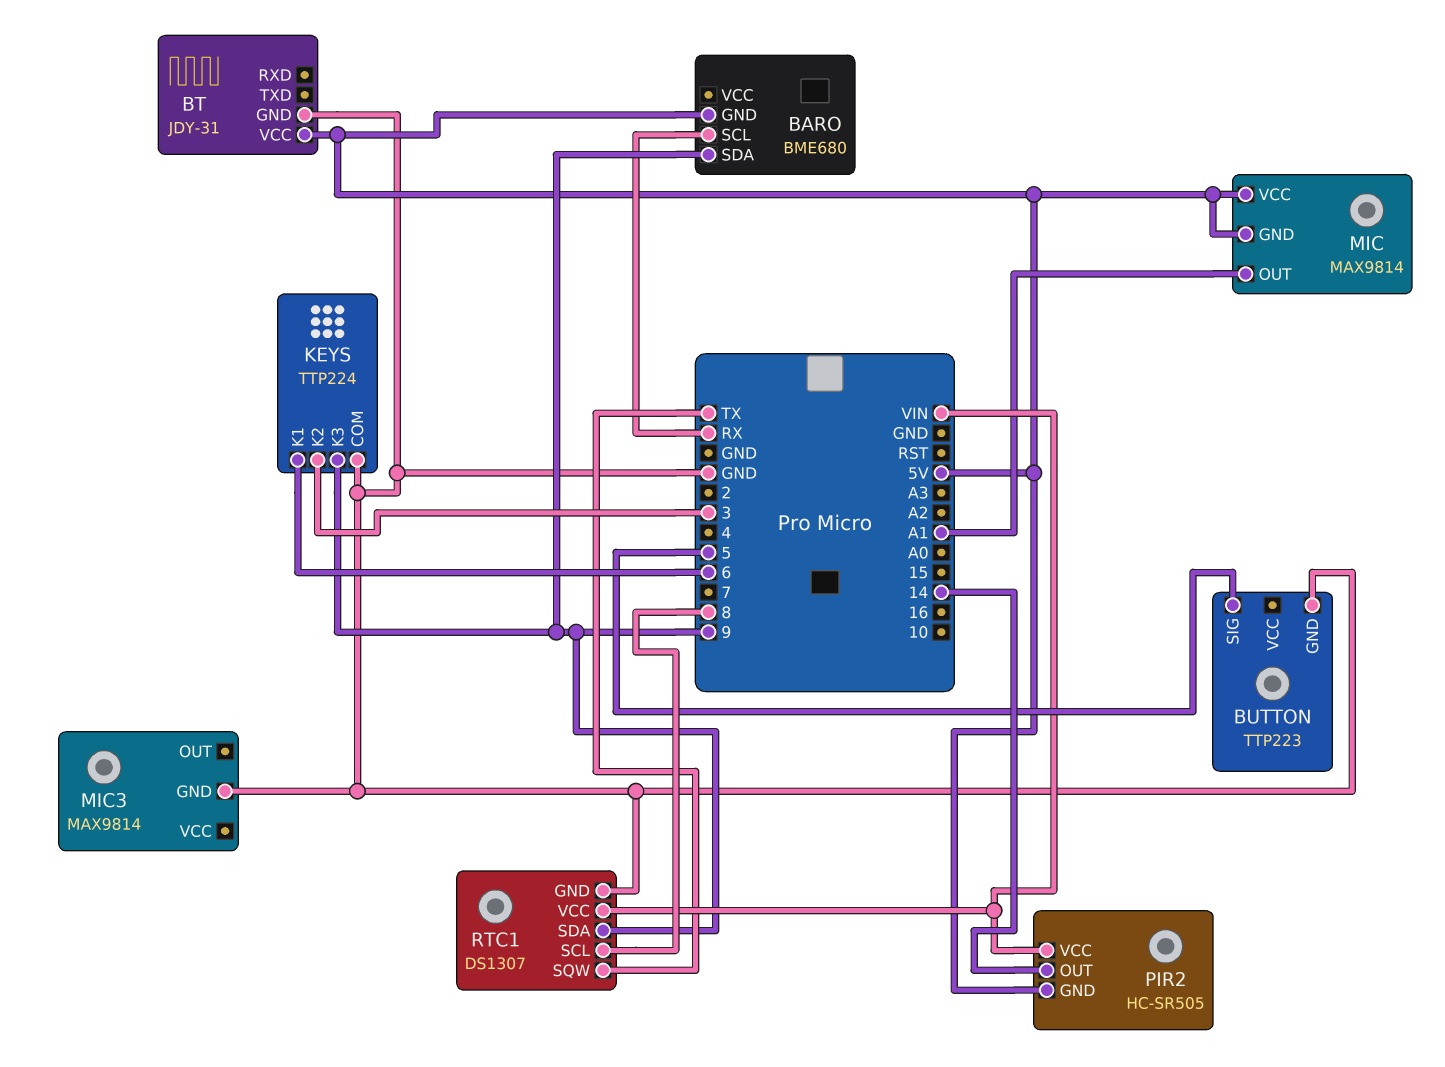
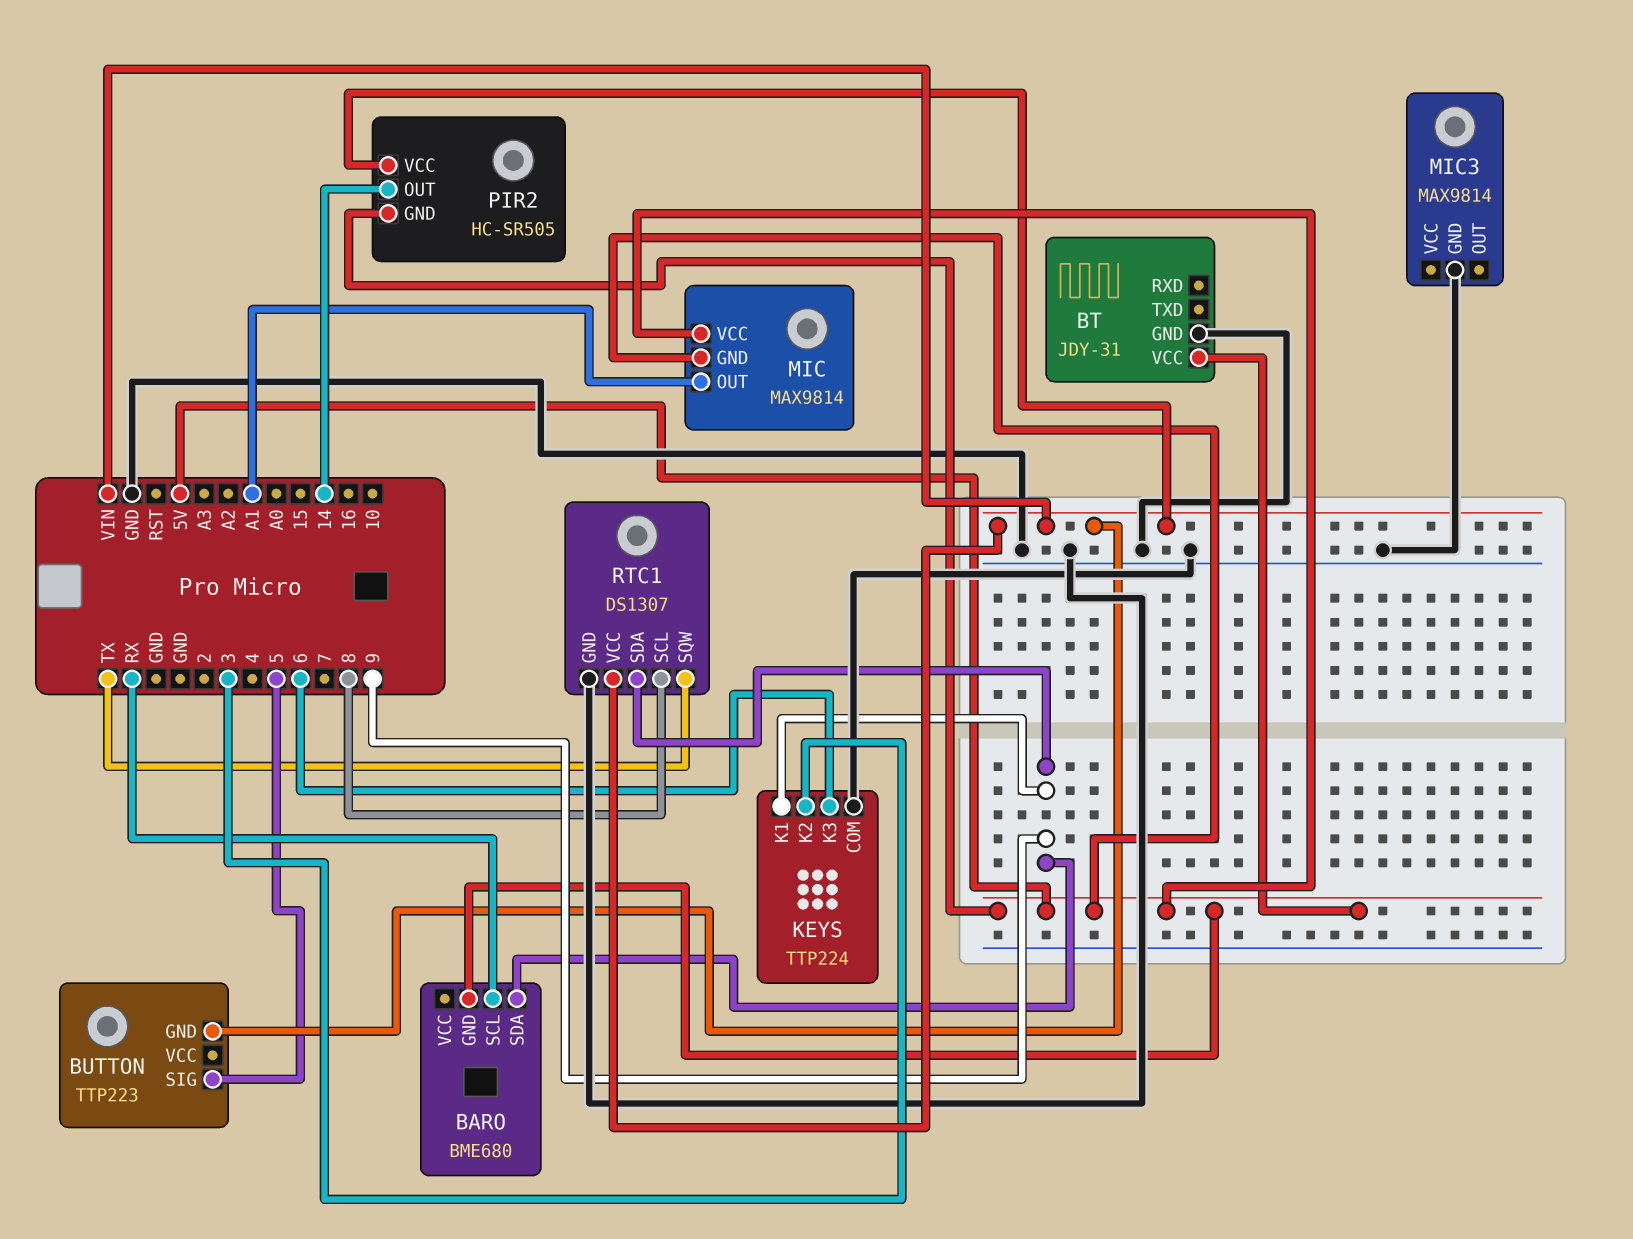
BUTTON pin GND: GND -> VIN
KEYS pin K1: 6 -> 9
KEYS pin K3: 9 -> 6

